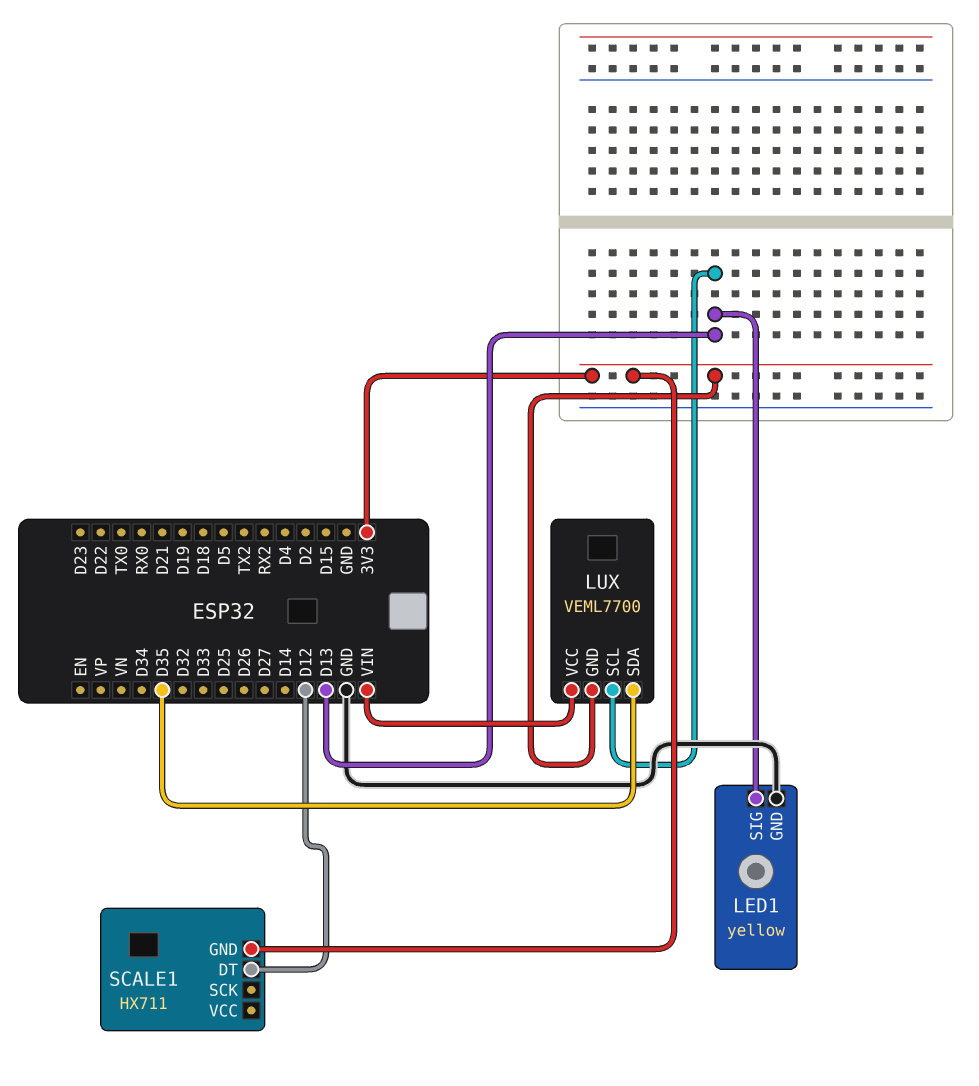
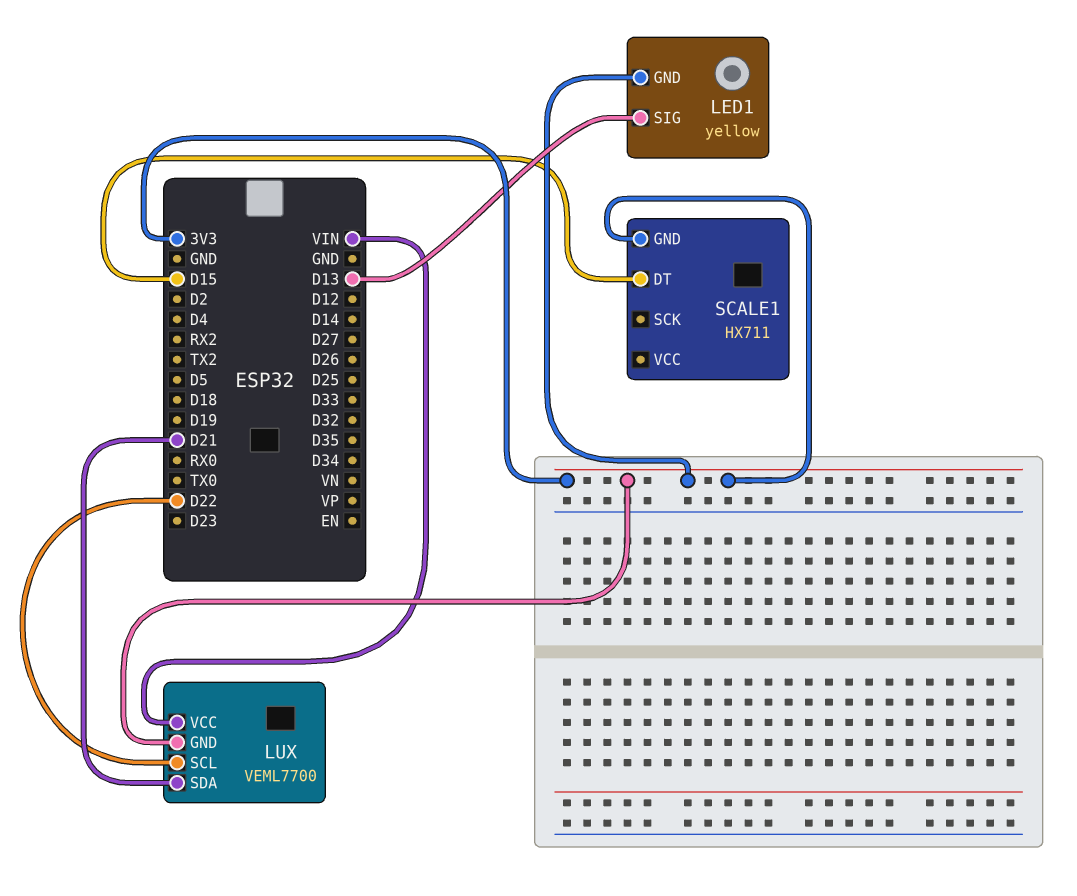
LED1 pin GND: GND -> 3V3
LUX pin SCL: D13 -> D22
LUX pin SDA: D35 -> D21
SCALE1 pin DT: D12 -> D15

